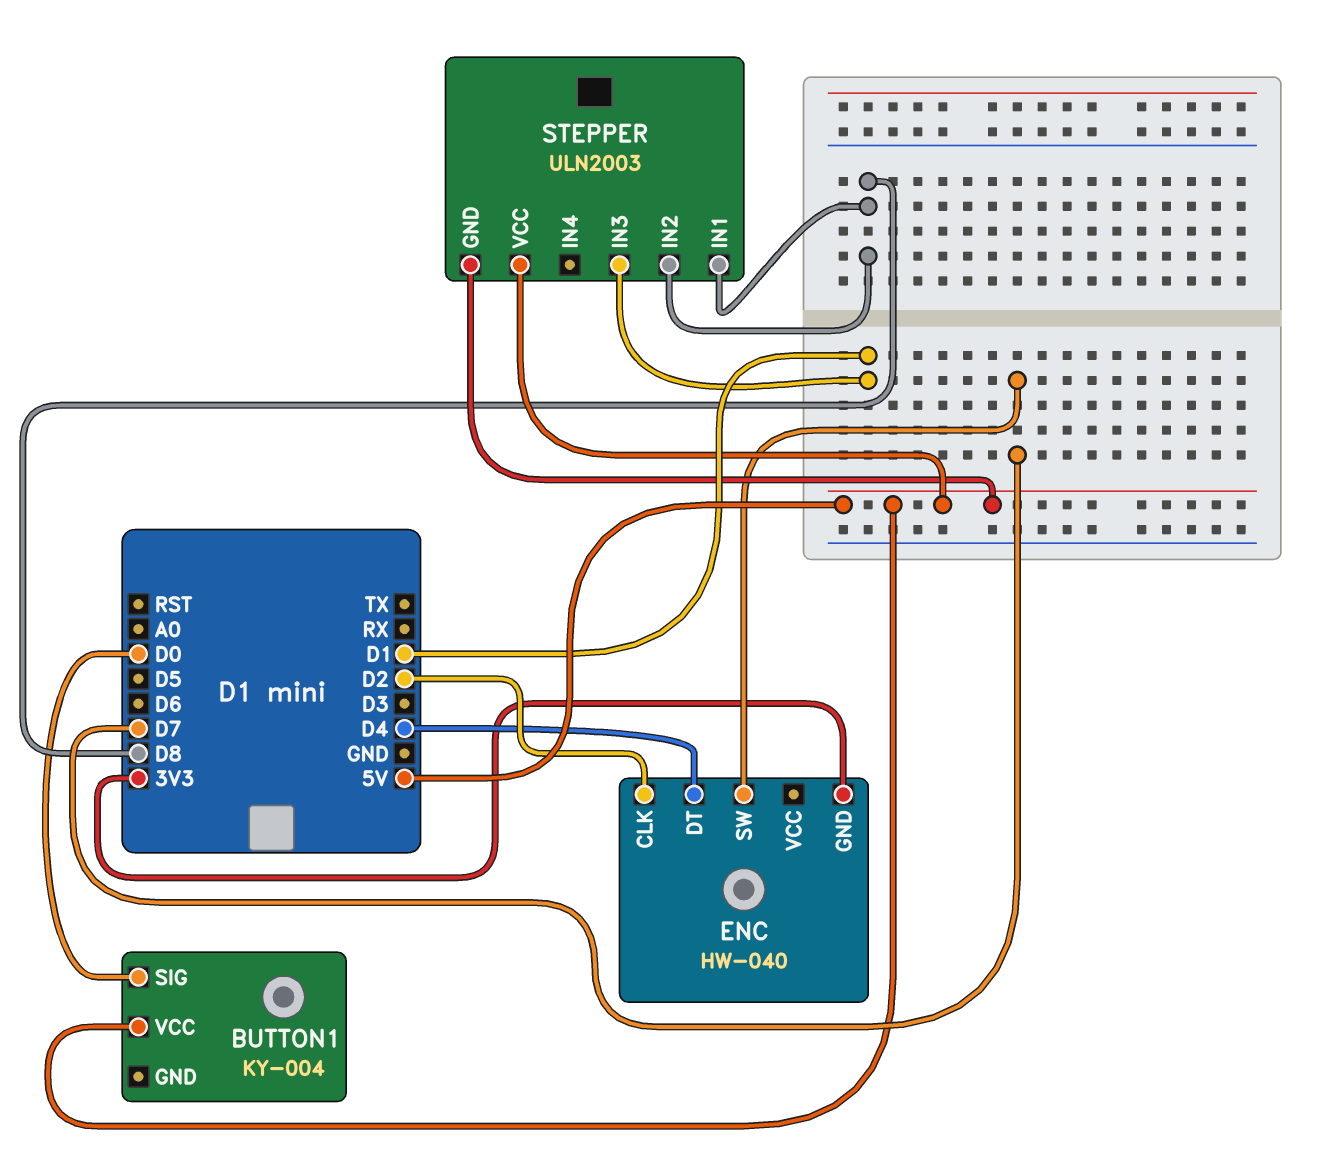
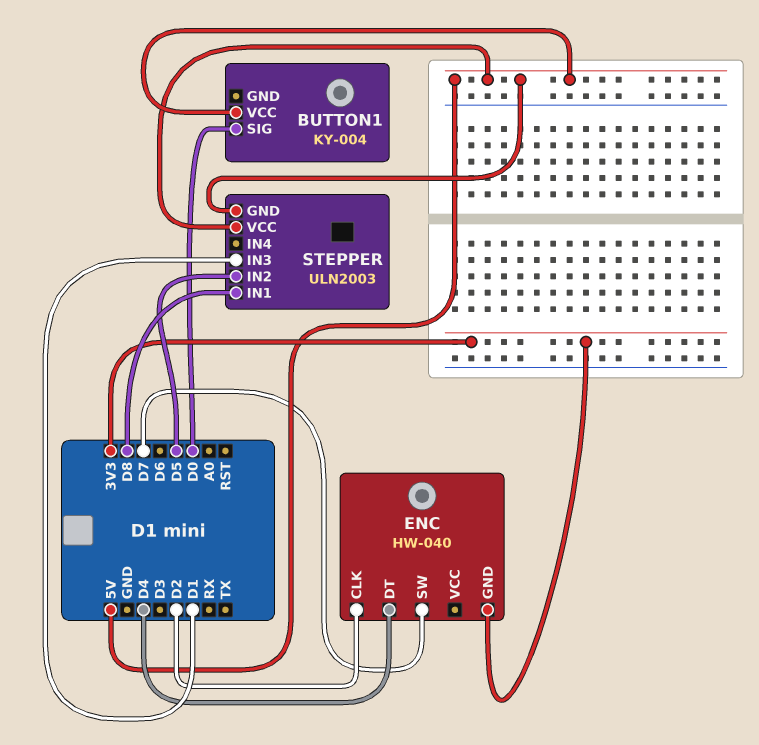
STEPPER pin IN2: D8 -> D5

